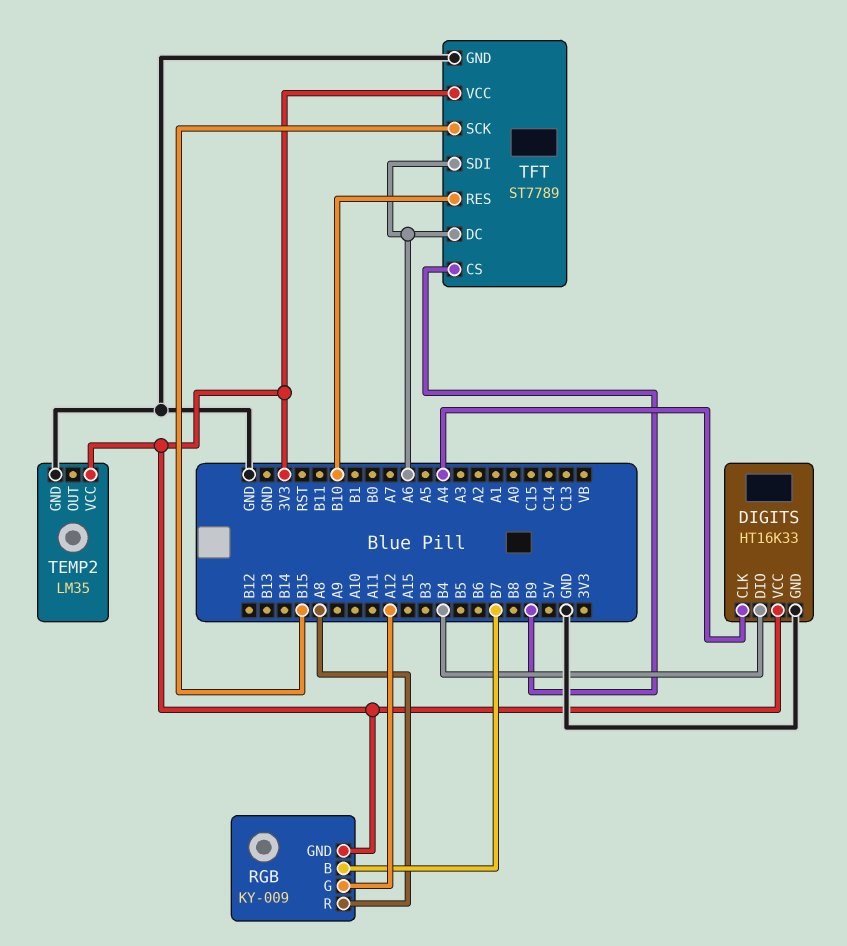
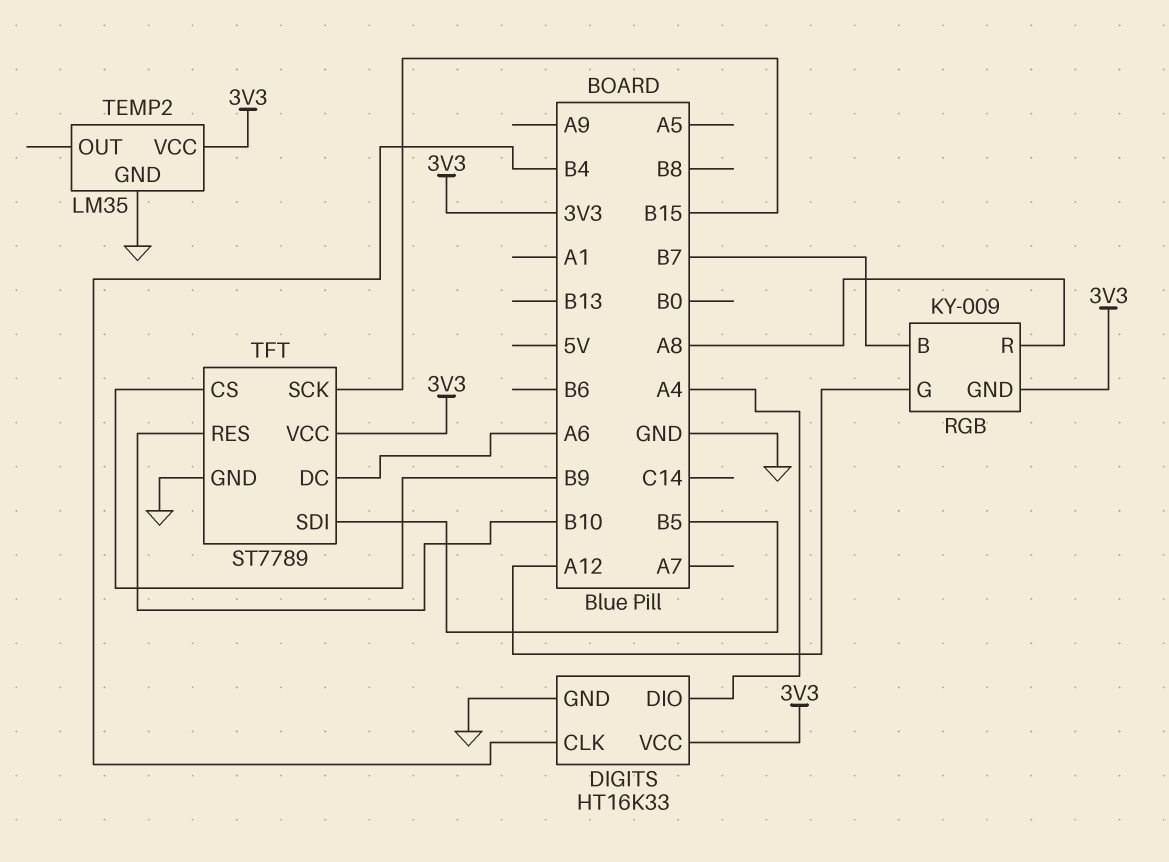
DIGITS pin CLK: A4 -> B4
DIGITS pin DIO: B4 -> A4
TFT pin SDI: A6 -> B5

